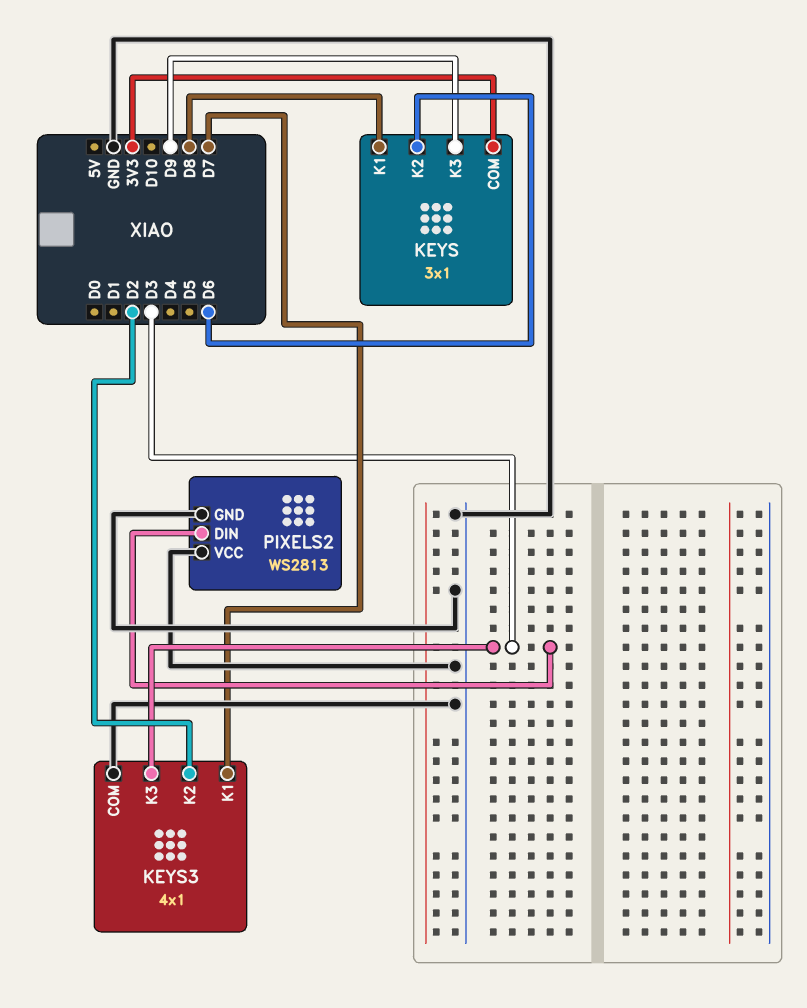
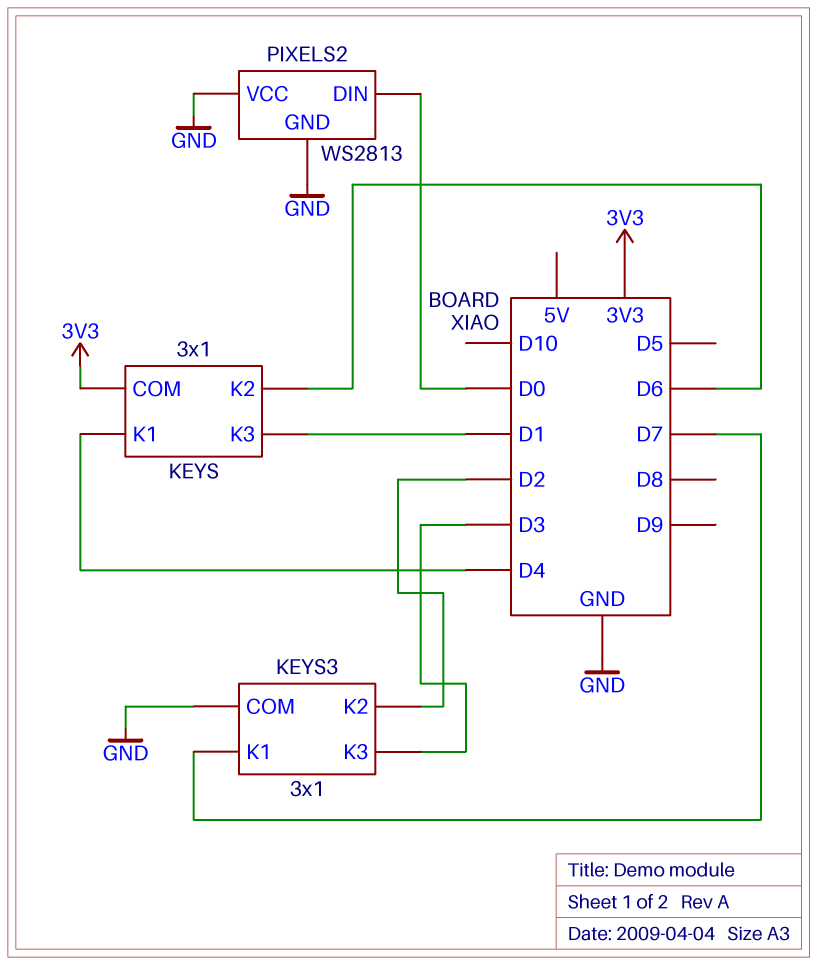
KEYS pin K1: D8 -> D4
KEYS pin K3: D9 -> D1
KEYS3: 4x1 -> 3x1
PIXELS2 pin DIN: D3 -> D0

